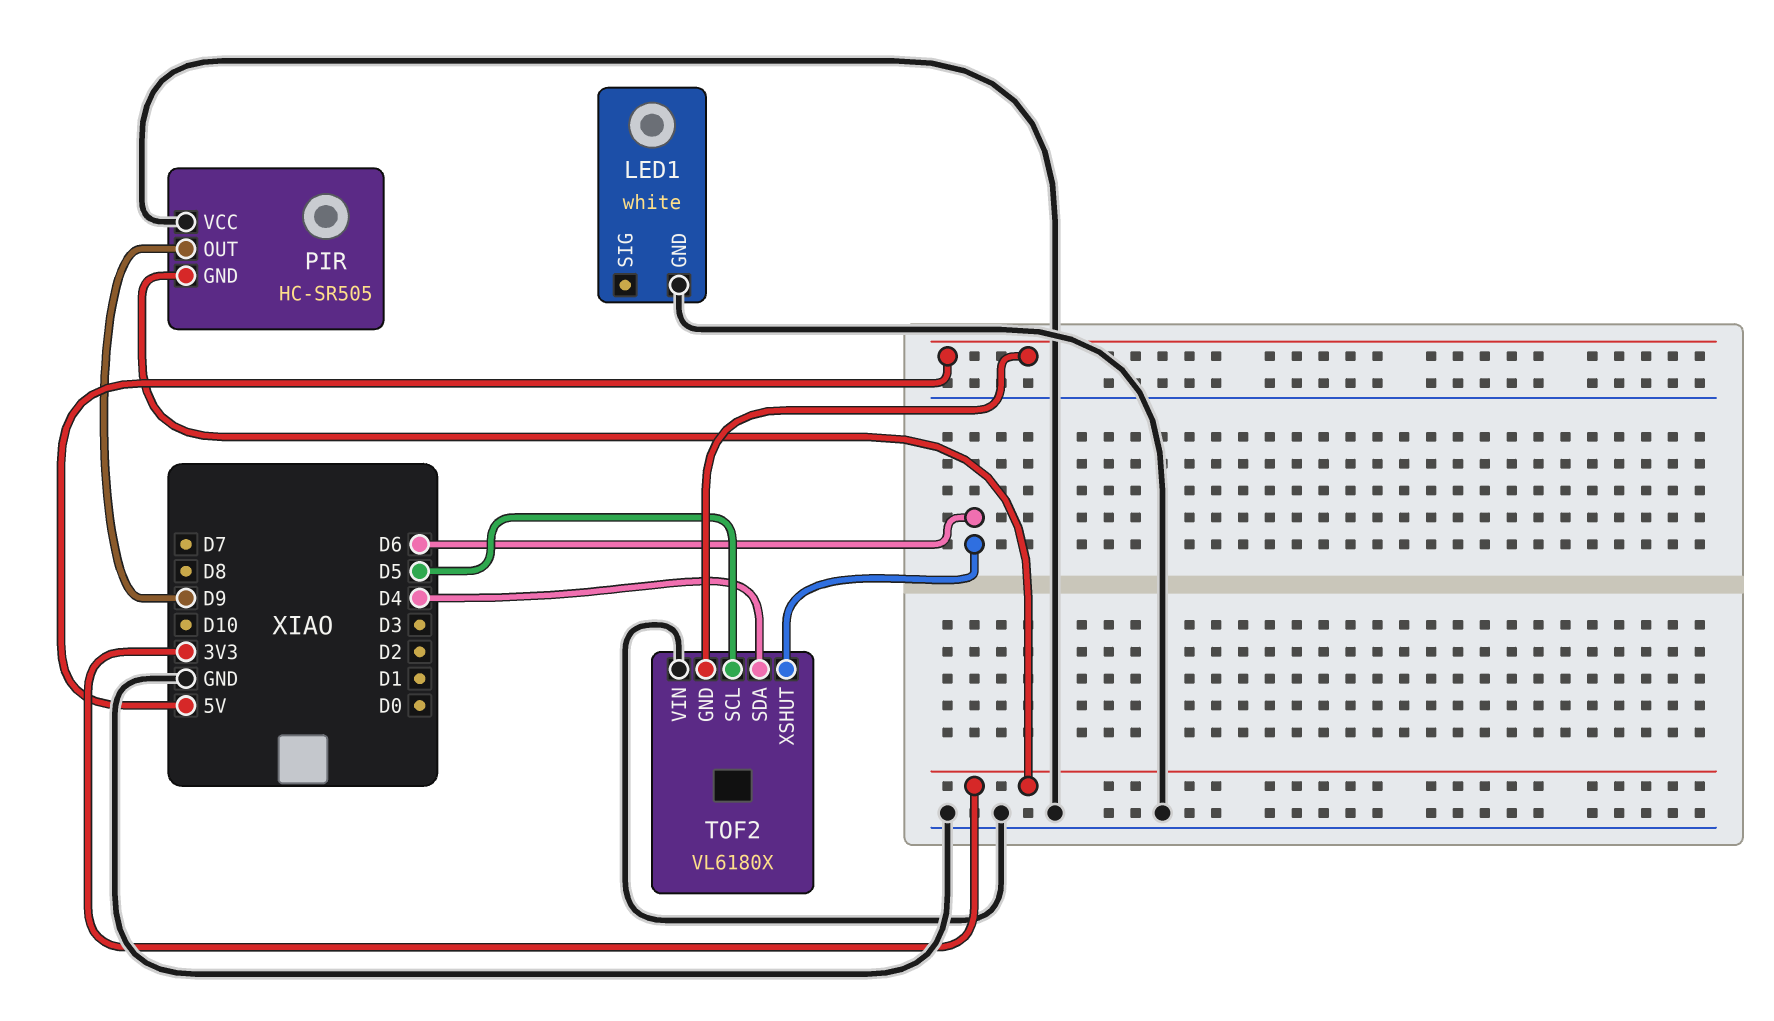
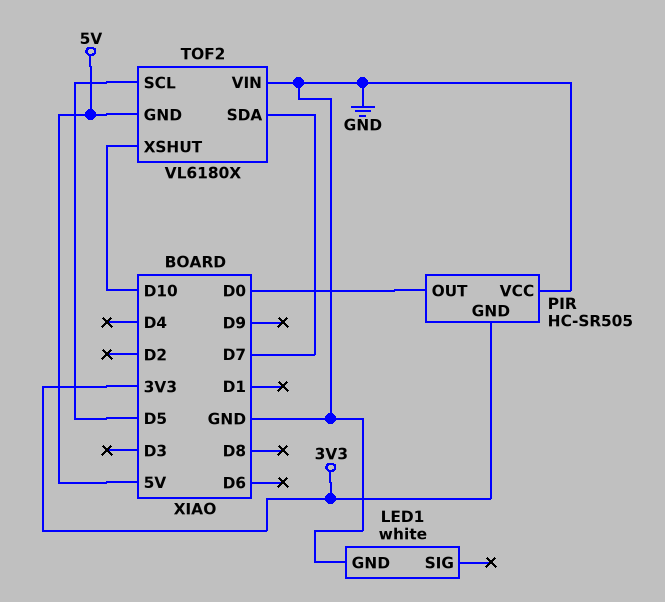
PIR pin OUT: D9 -> D0
TOF2 pin SDA: D4 -> D7
TOF2 pin XSHUT: D6 -> D10

